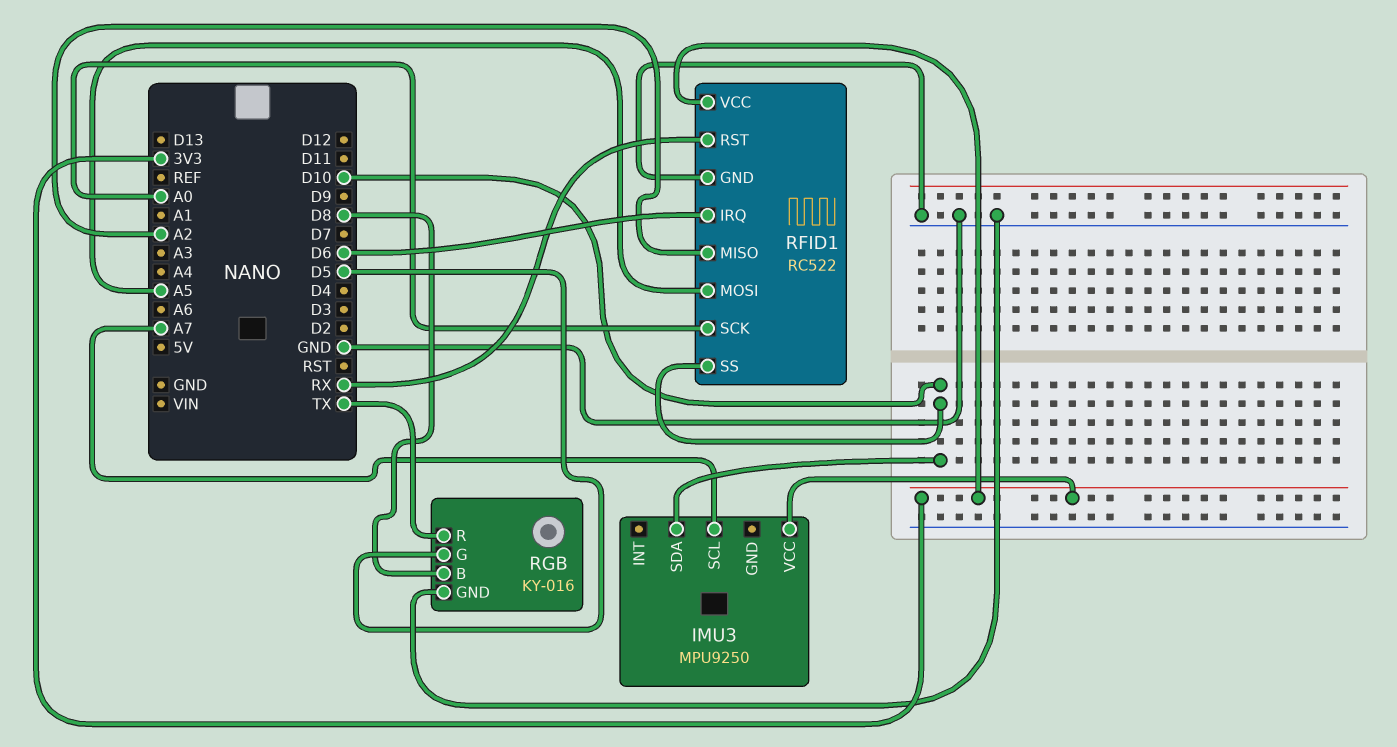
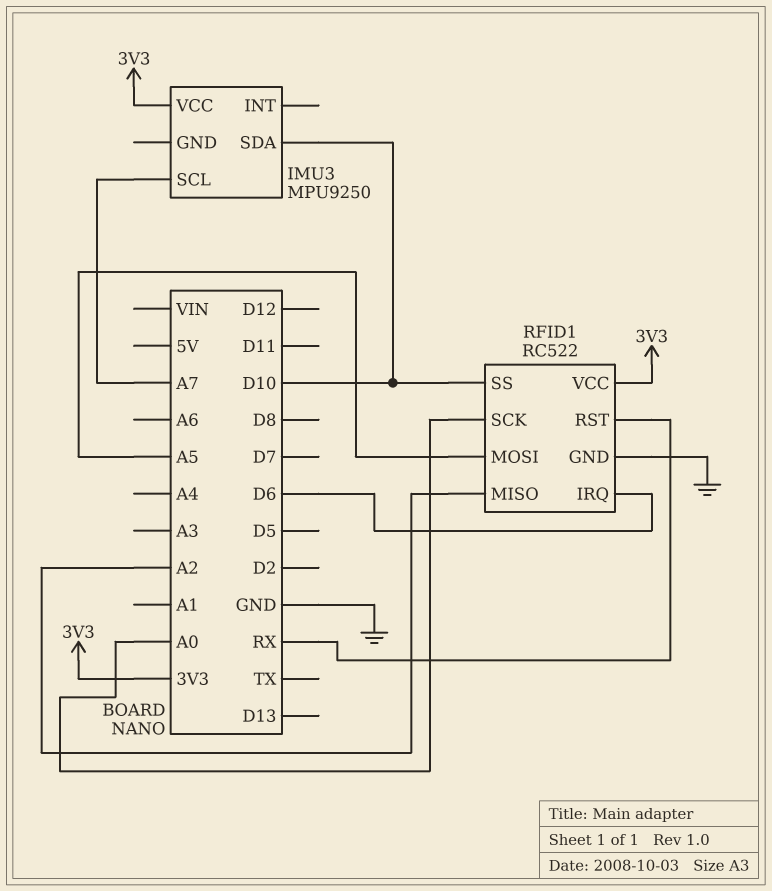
RGB: KY-016 -> none
RGB pin B: D8 -> none
RGB pin G: D5 -> none
RGB pin GND: GND -> none
RGB pin R: TX -> none

